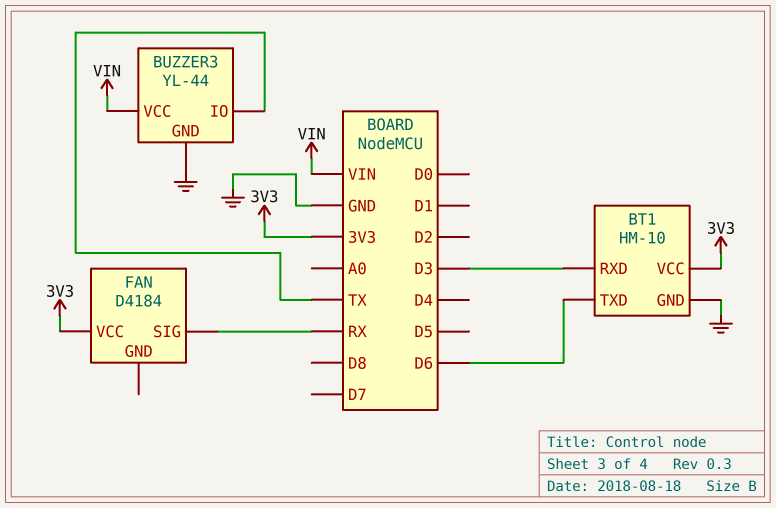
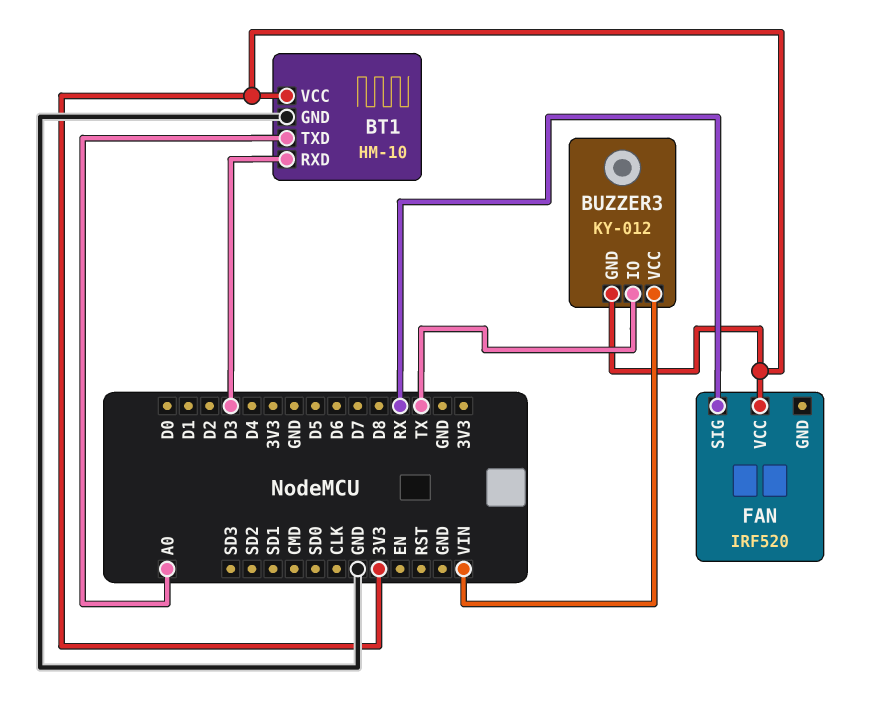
BT1 pin TXD: D6 -> A0
BUZZER3: YL-44 -> KY-012
BUZZER3 pin GND: GND -> 3V3
FAN: D4184 -> IRF520

